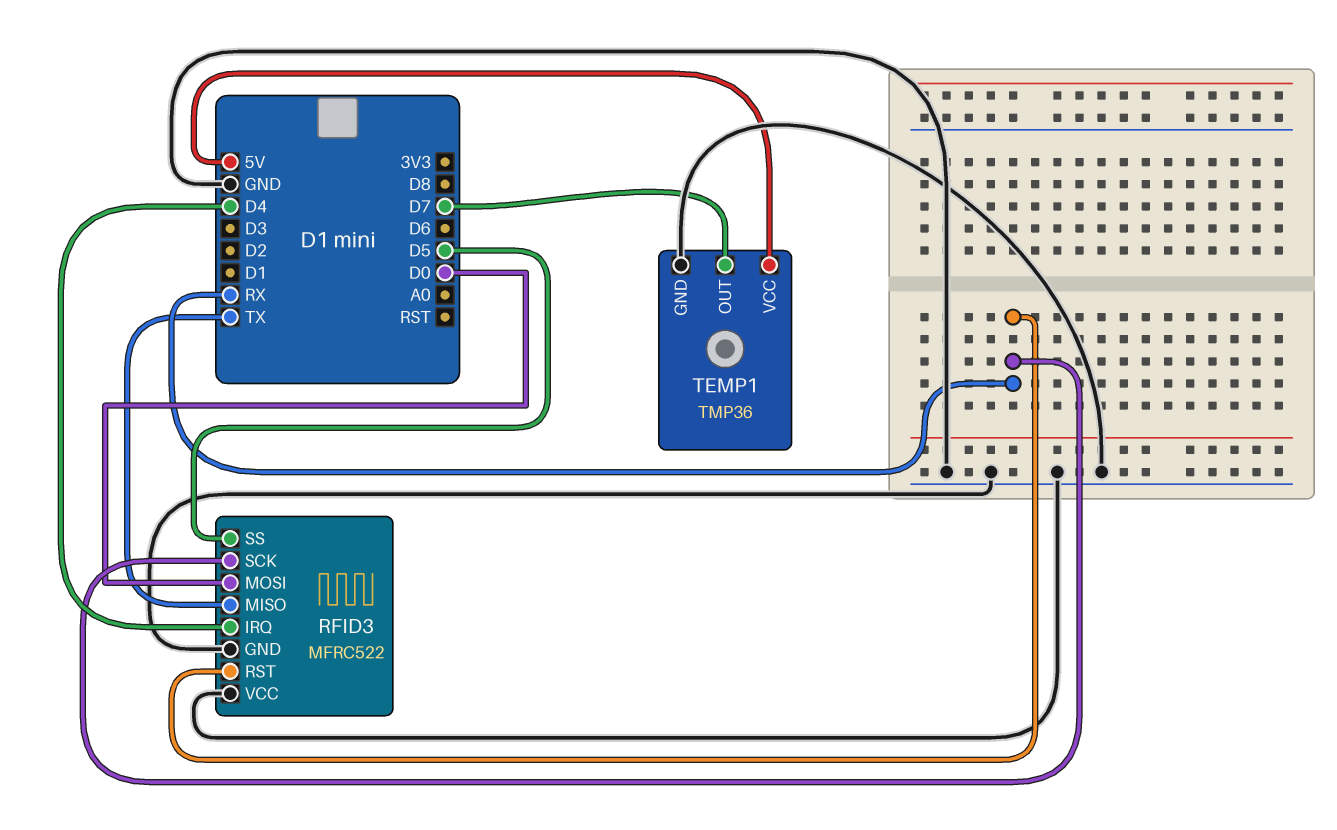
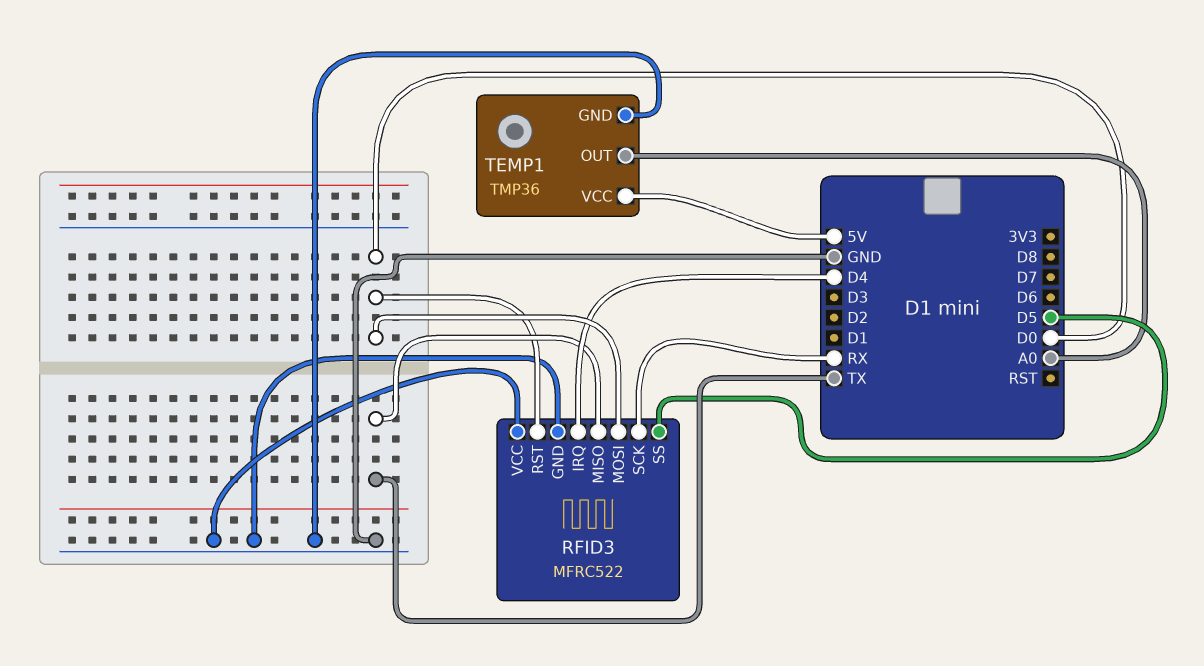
RFID3 pin RST: RX -> D0
TEMP1 pin OUT: D7 -> A0

